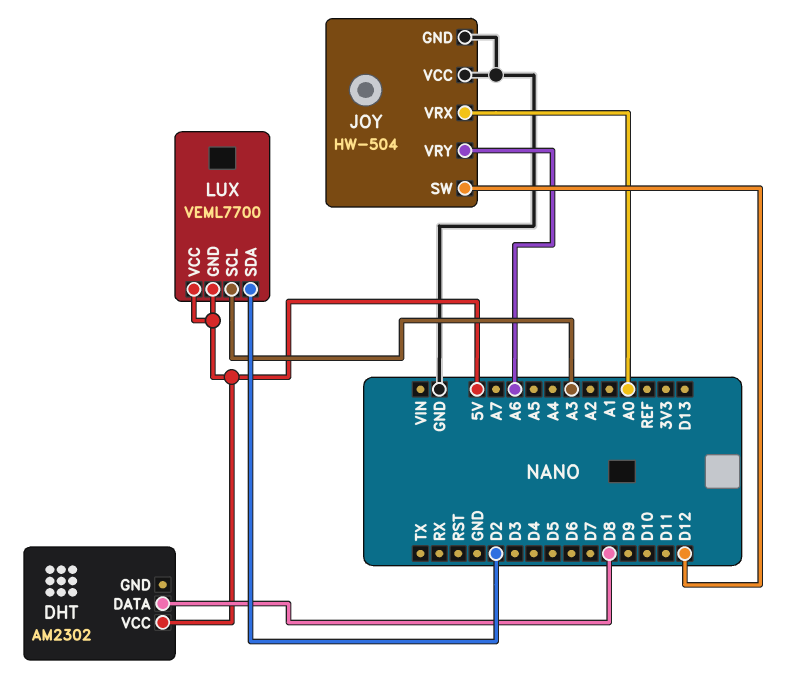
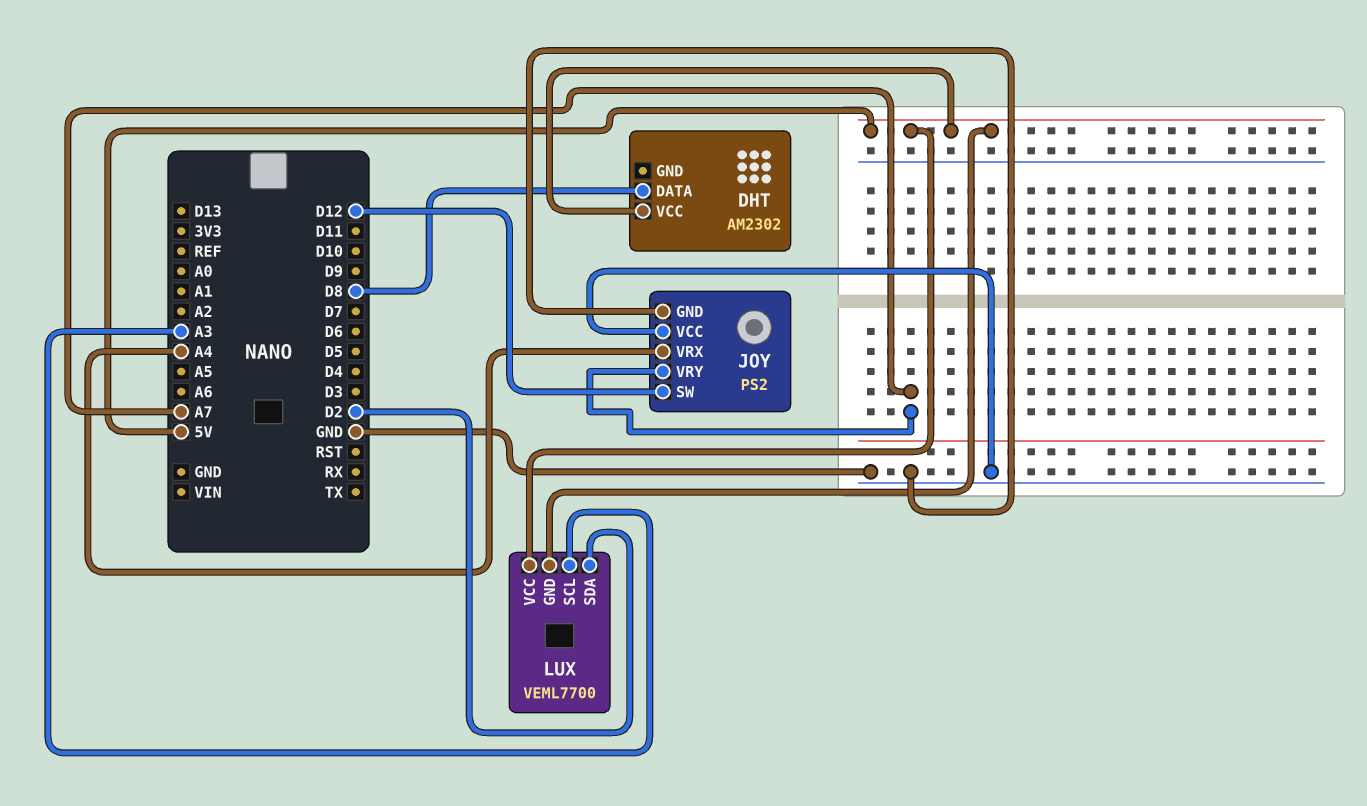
JOY: HW-504 -> PS2
JOY pin VRX: A0 -> A4
JOY pin VRY: A6 -> A7

